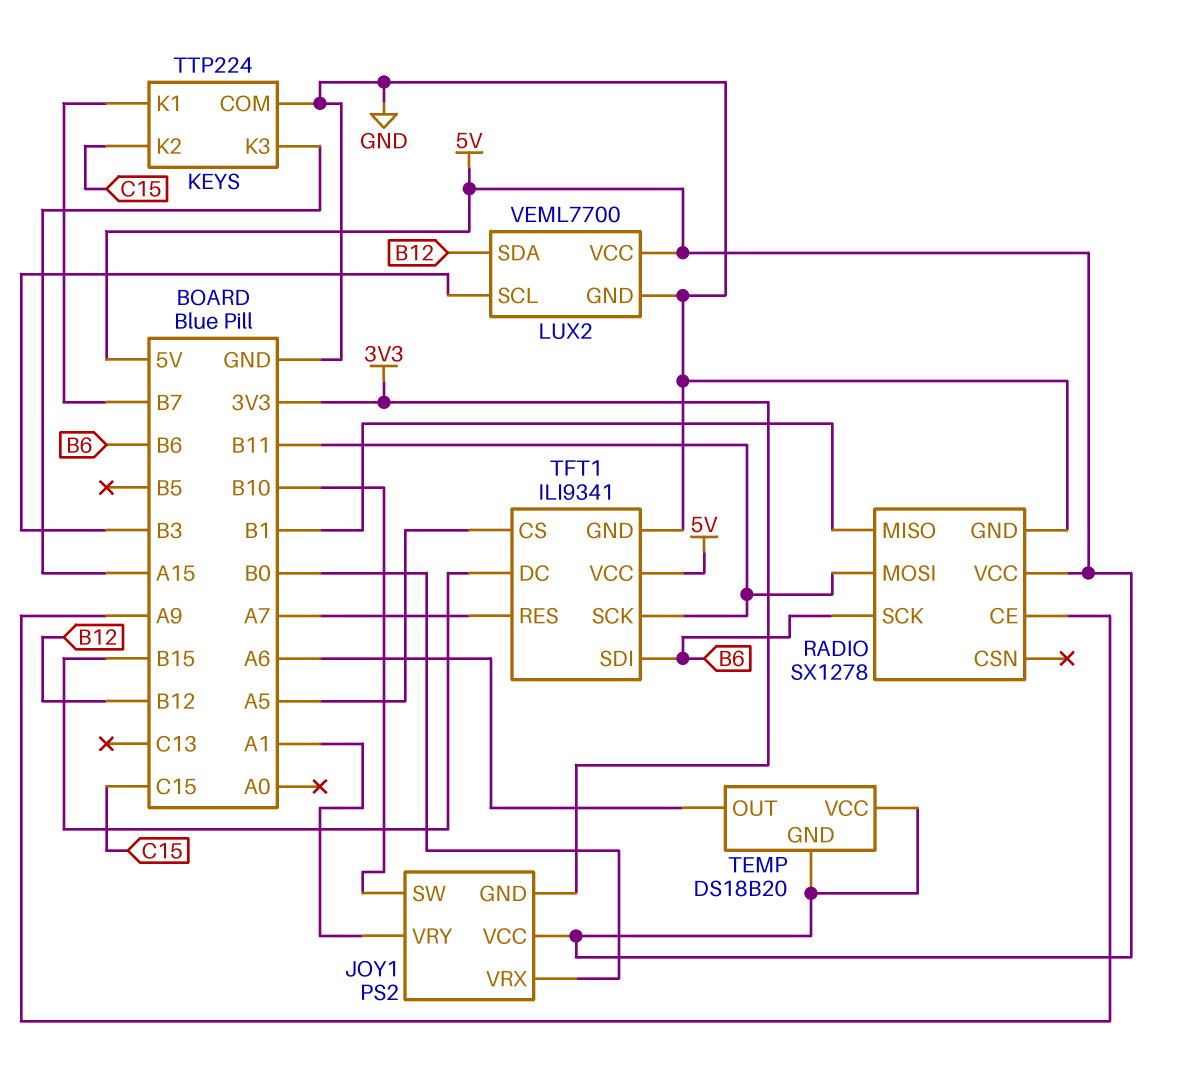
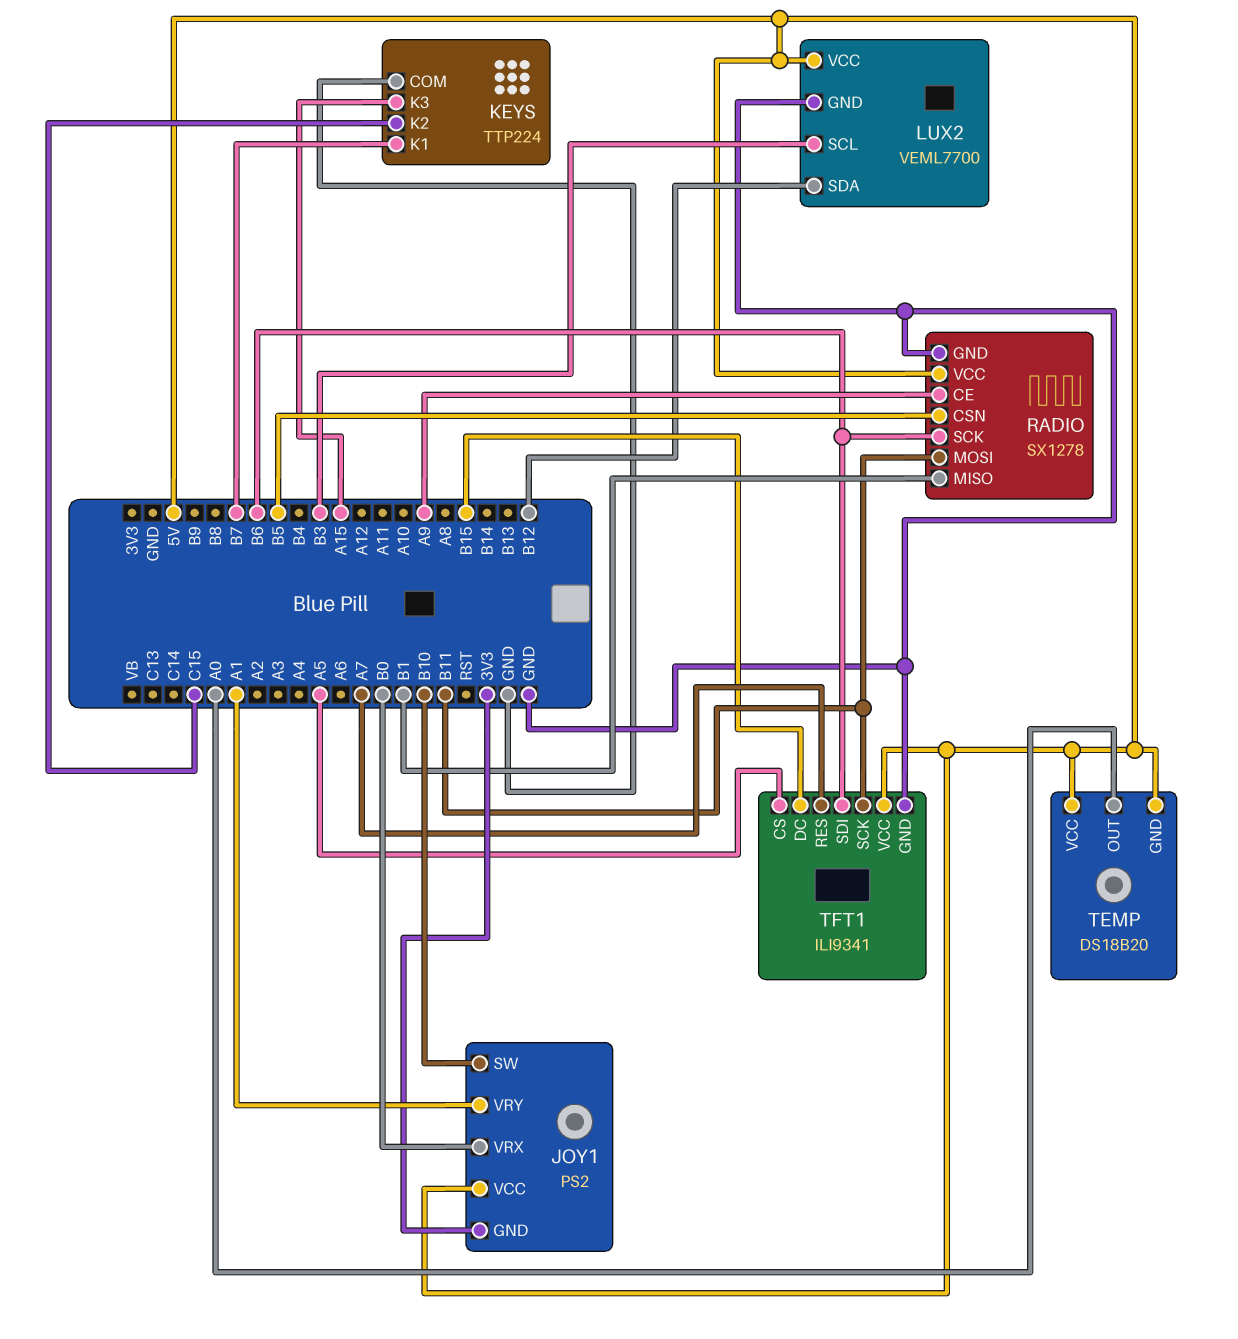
RADIO pin CSN: none -> B5
TEMP pin OUT: A6 -> A0

